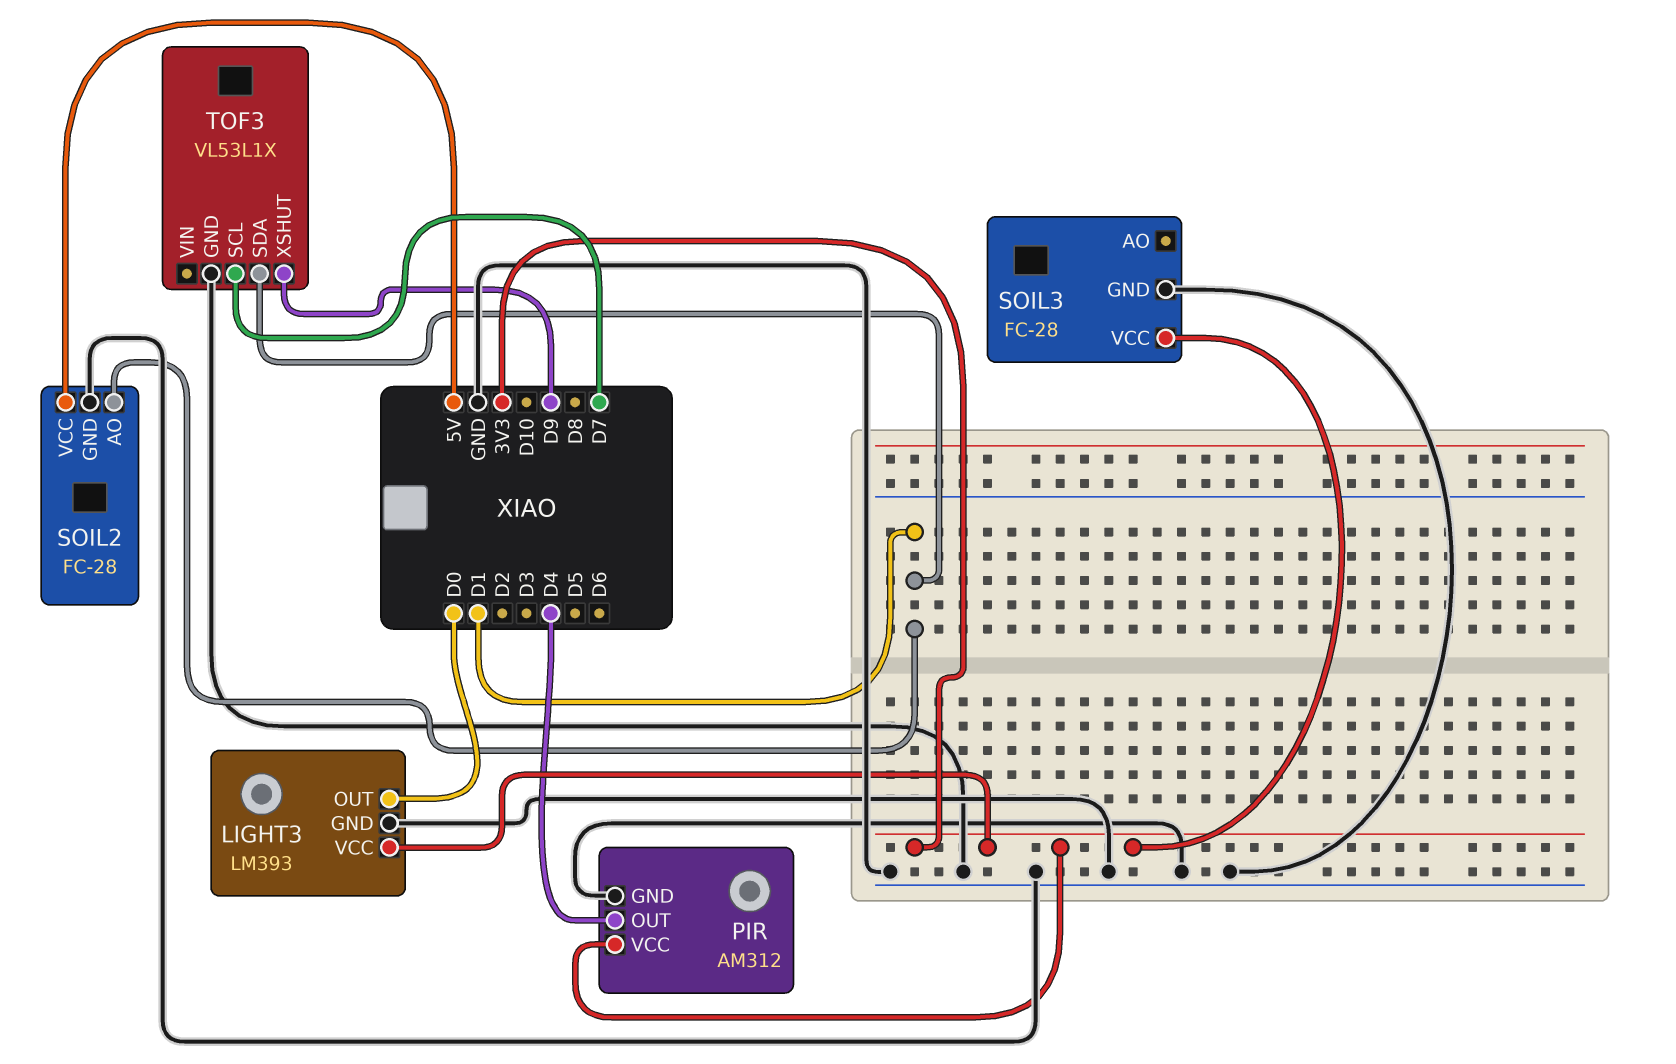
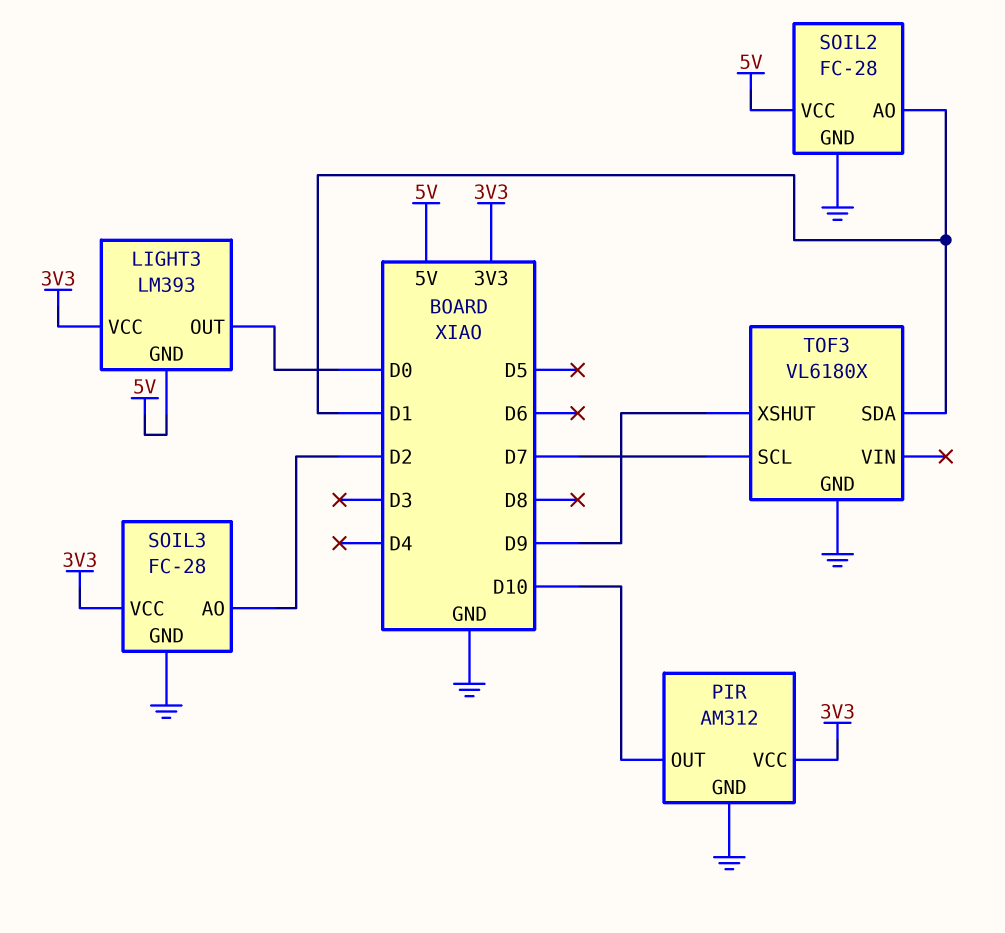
LIGHT3 pin GND: GND -> 5V
PIR pin OUT: D4 -> D10
SOIL3 pin AO: none -> D2
TOF3: VL53L1X -> VL6180X

